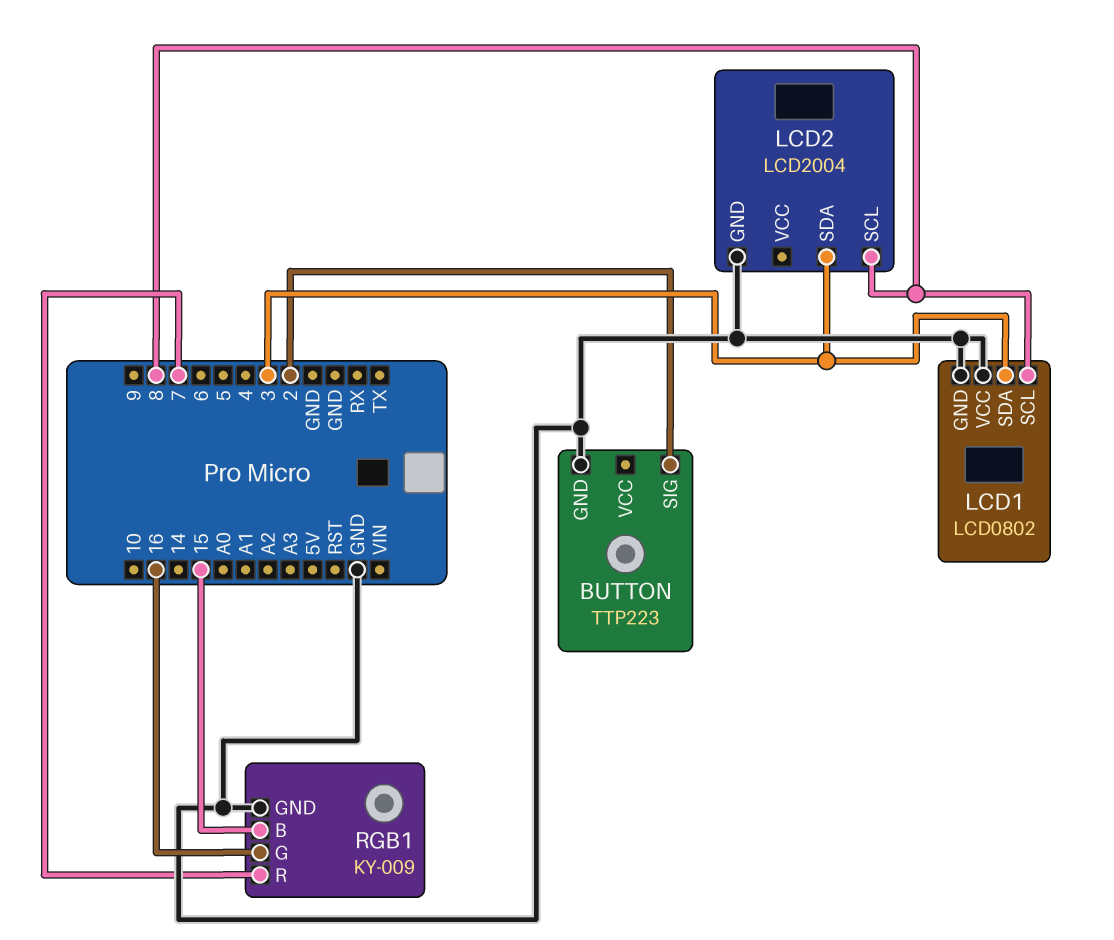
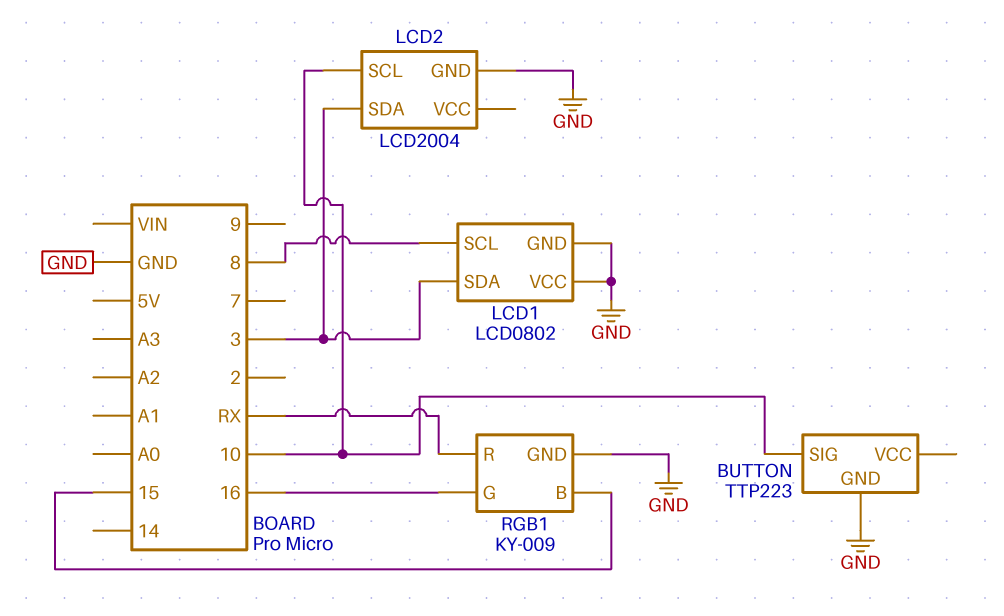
BUTTON pin SIG: 2 -> 10
LCD2 pin SCL: 8 -> 10
RGB1 pin R: 7 -> RX

